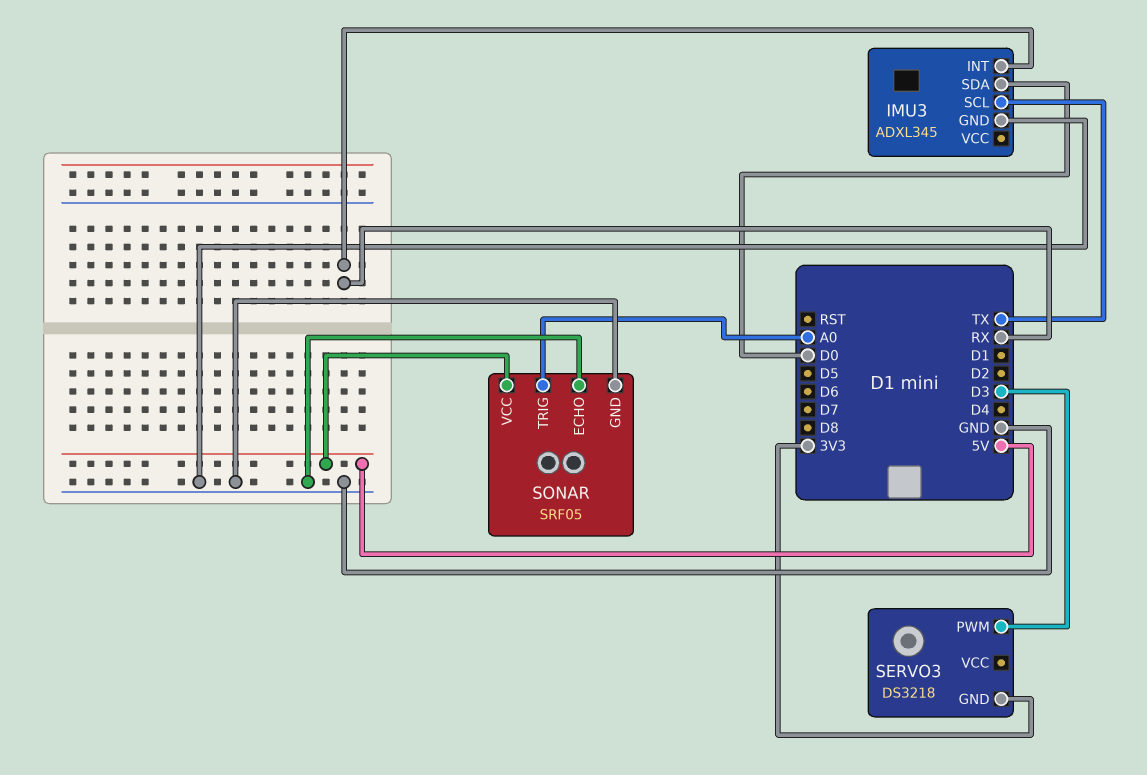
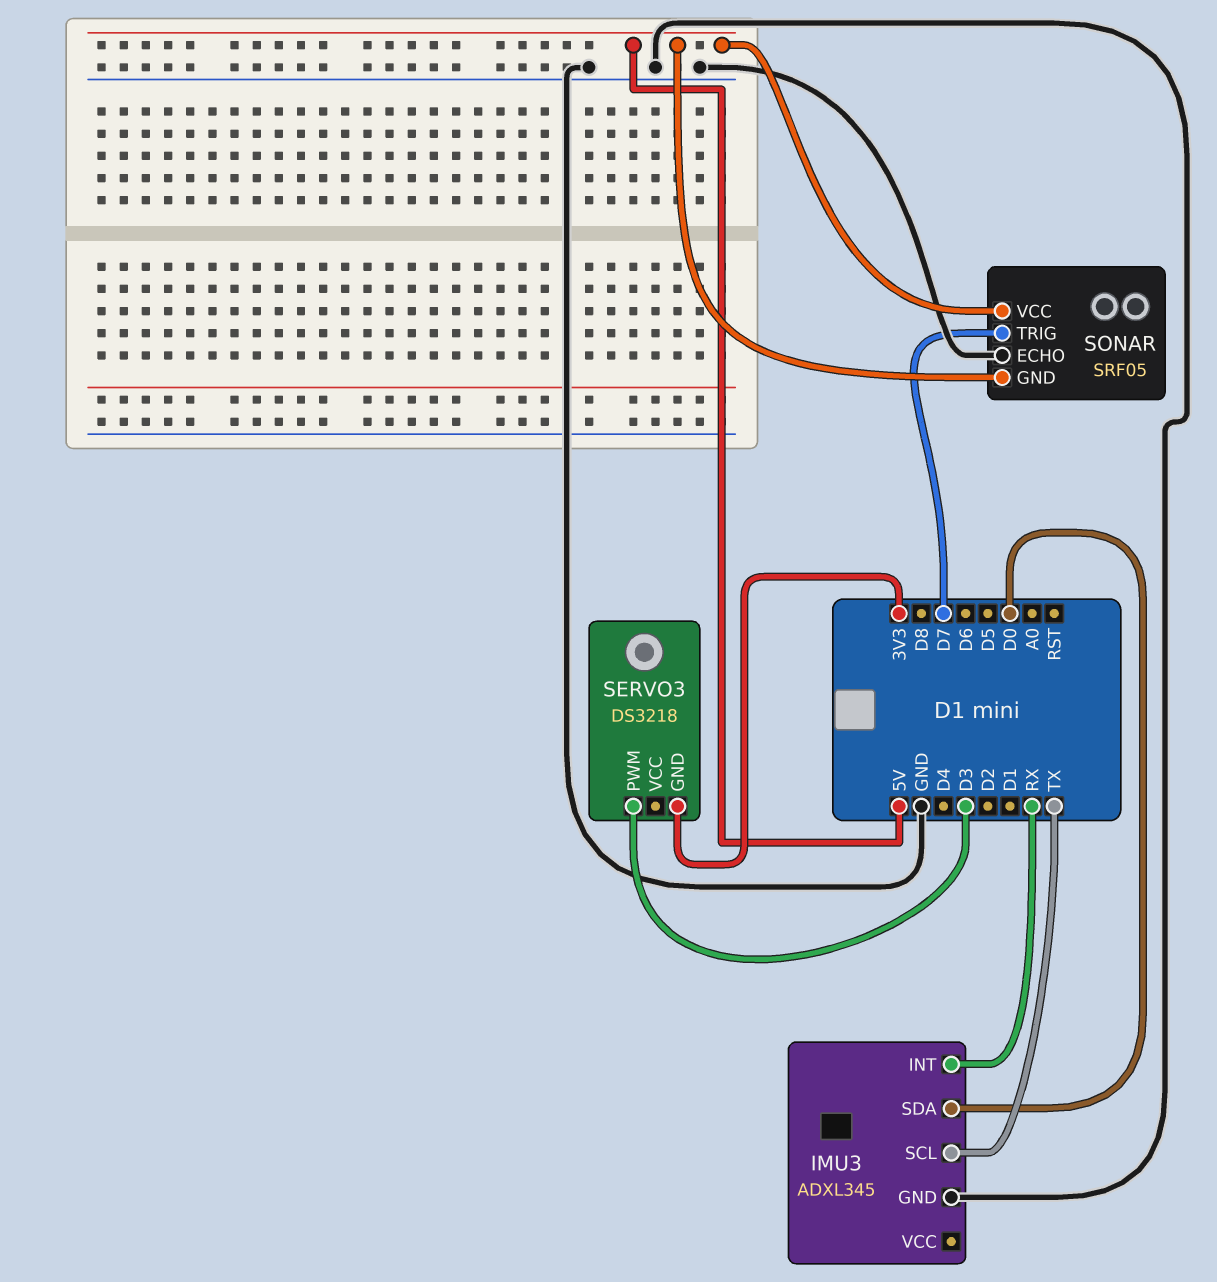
SONAR pin GND: GND -> 5V
SONAR pin TRIG: A0 -> D7

